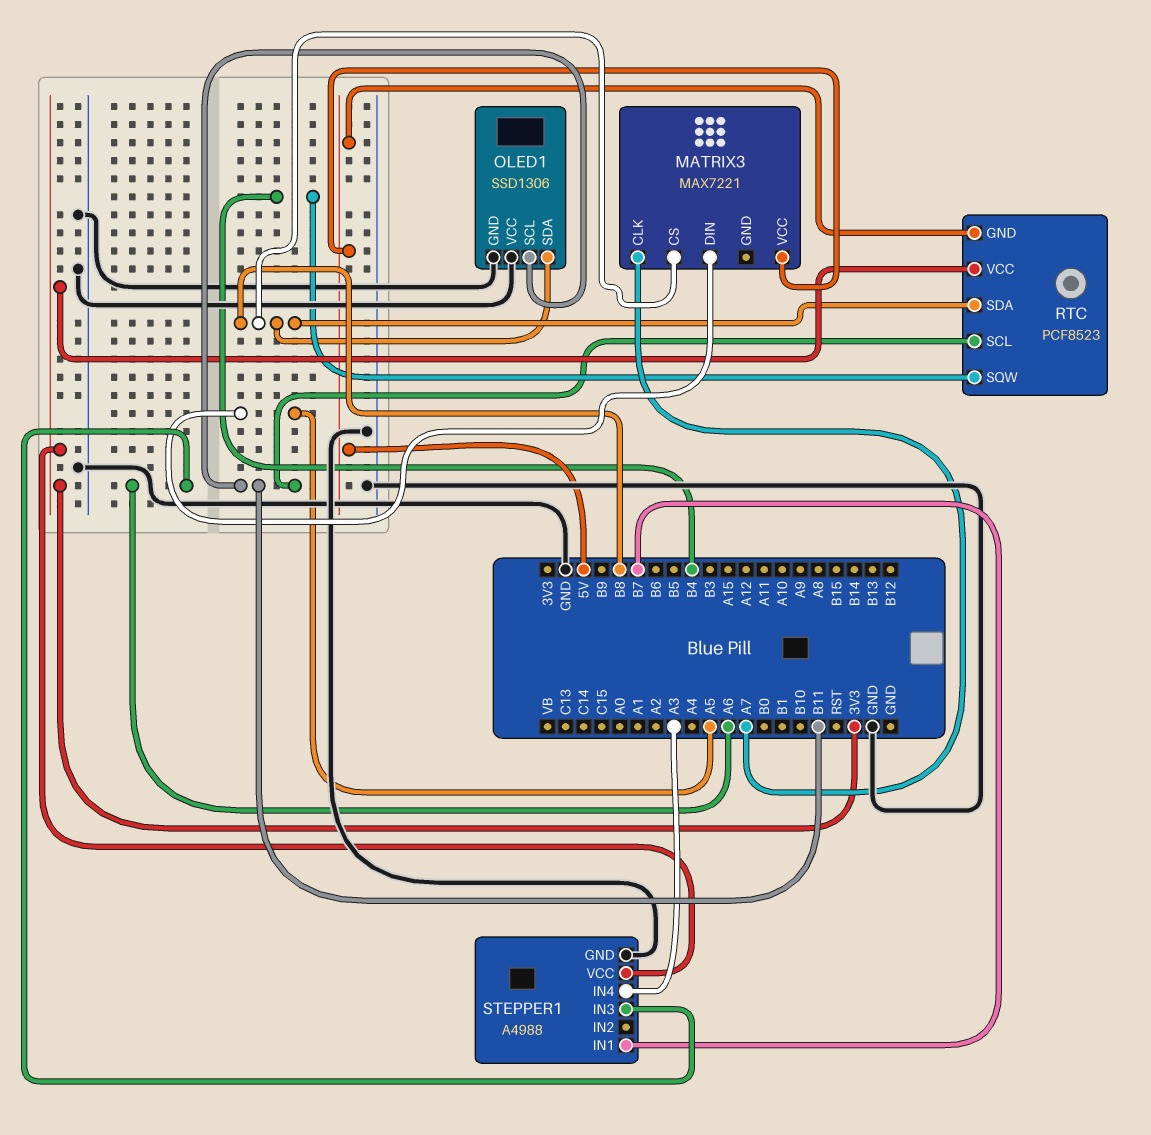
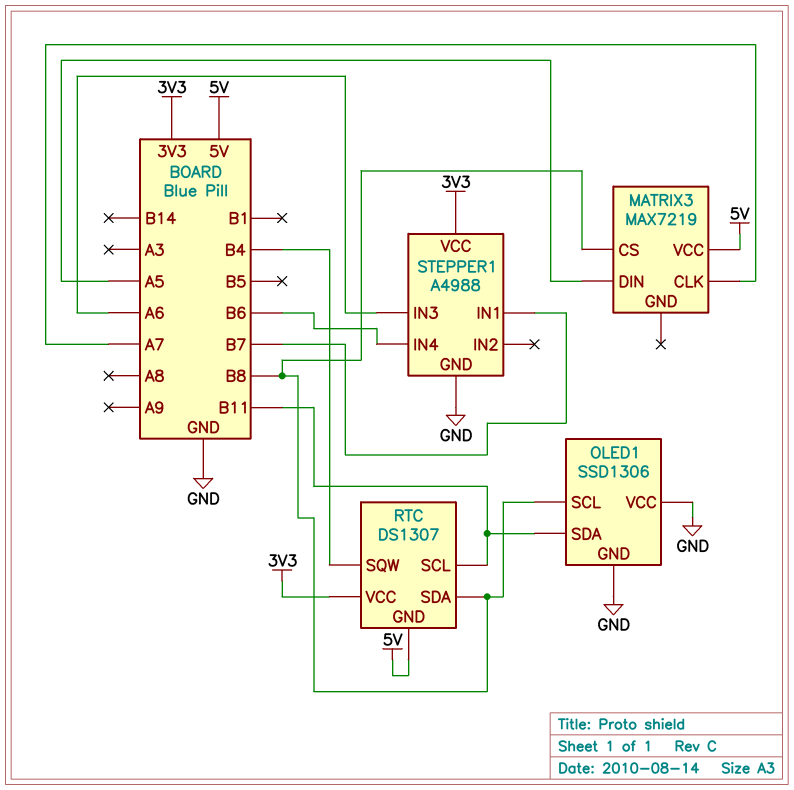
MATRIX3: MAX7221 -> MAX7219
OLED1 pin SCL: B11 -> B8
OLED1 pin SDA: B8 -> B11
RTC: PCF8523 -> DS1307
STEPPER1 pin IN4: A3 -> B6

